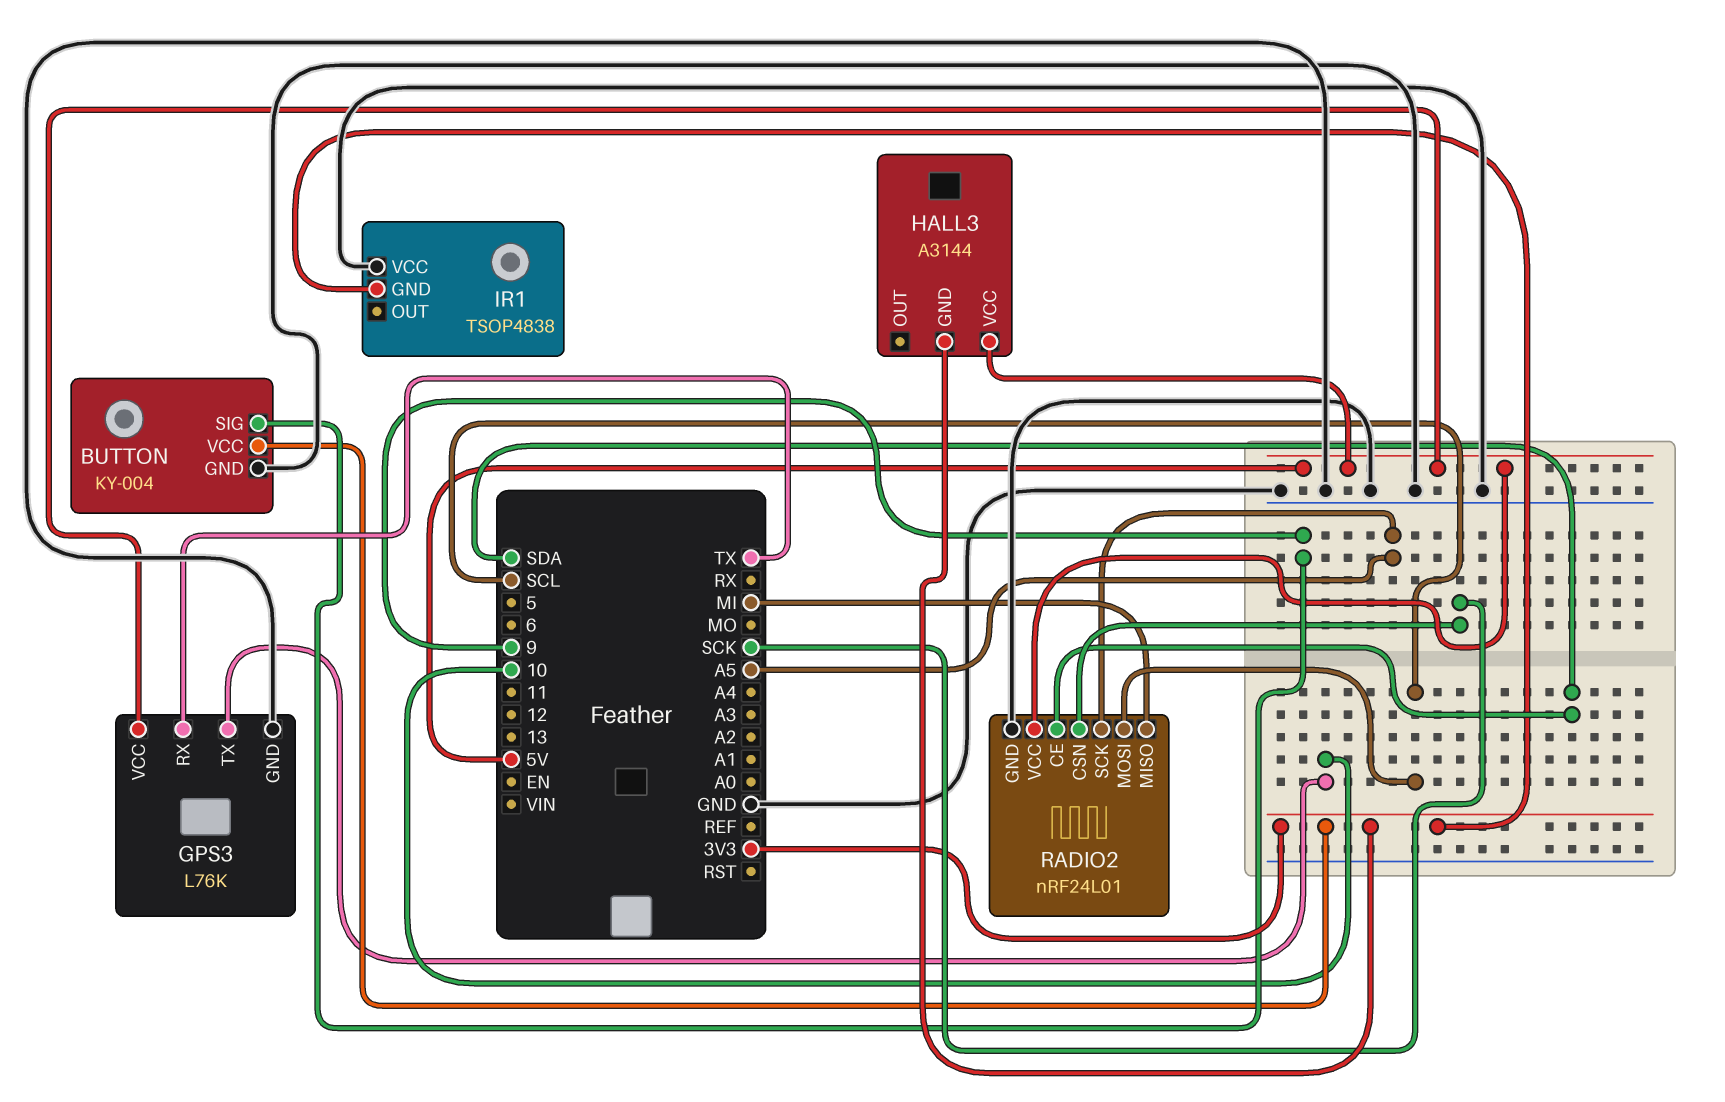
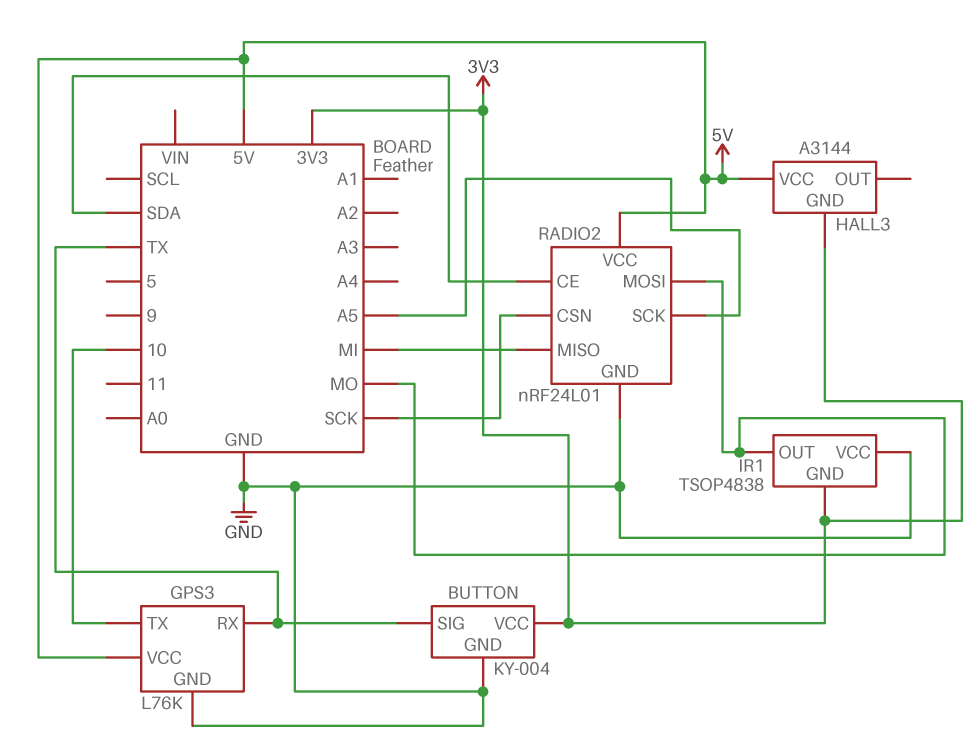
BUTTON pin SIG: 9 -> TX
IR1 pin OUT: none -> MO
RADIO2 pin MOSI: SCL -> MO

